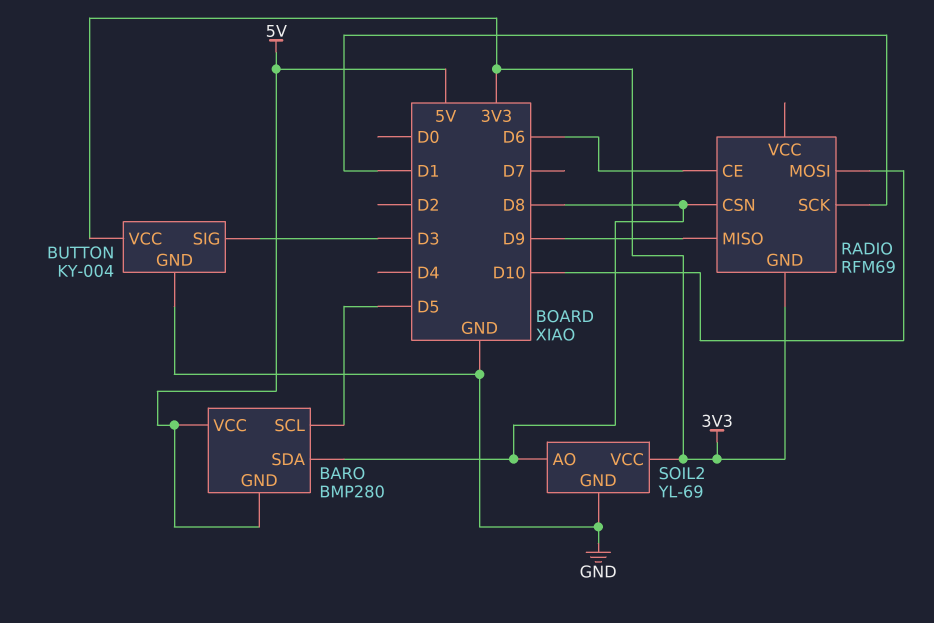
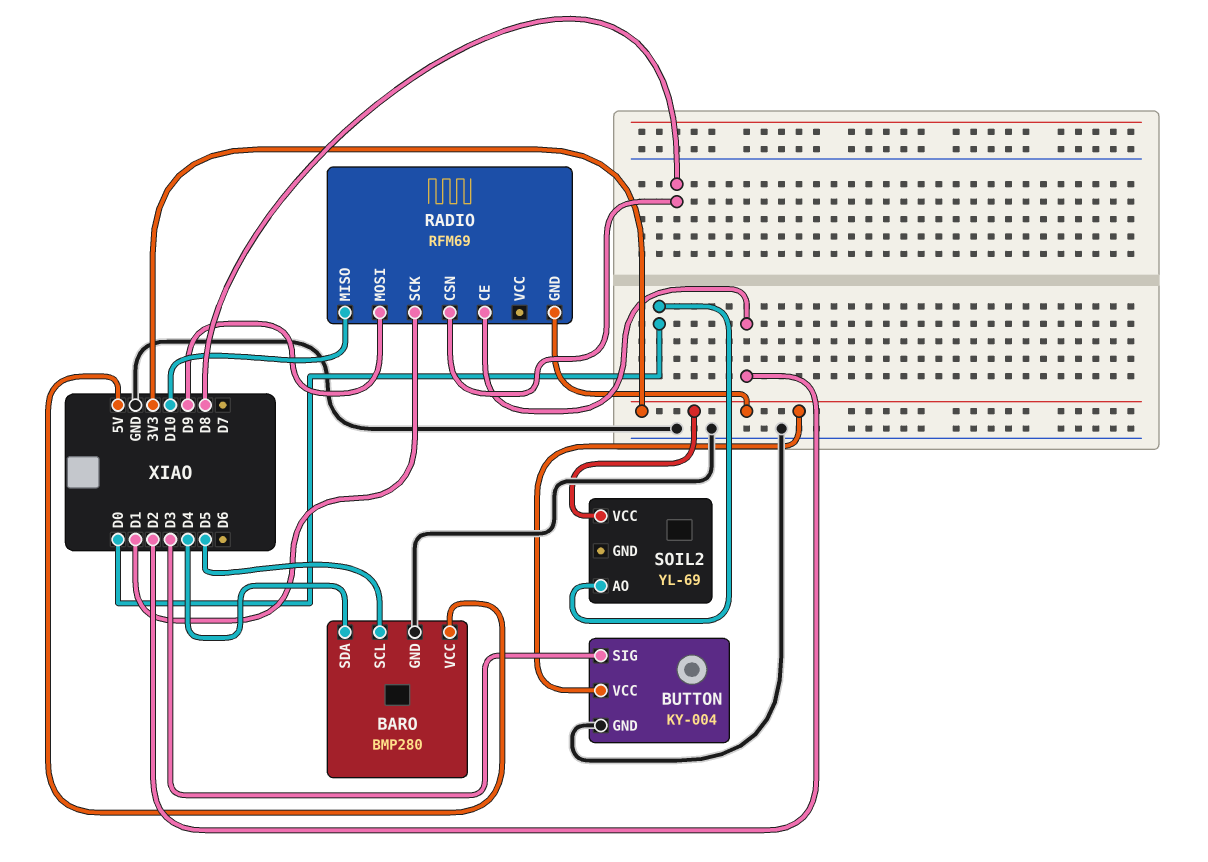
BARO pin GND: 5V -> GND
BARO pin SDA: D8 -> D4
RADIO pin CE: D6 -> D2
RADIO pin MISO: D9 -> D10
RADIO pin MOSI: D10 -> D9
SOIL2 pin AO: D8 -> D0
SOIL2 pin GND: GND -> none

